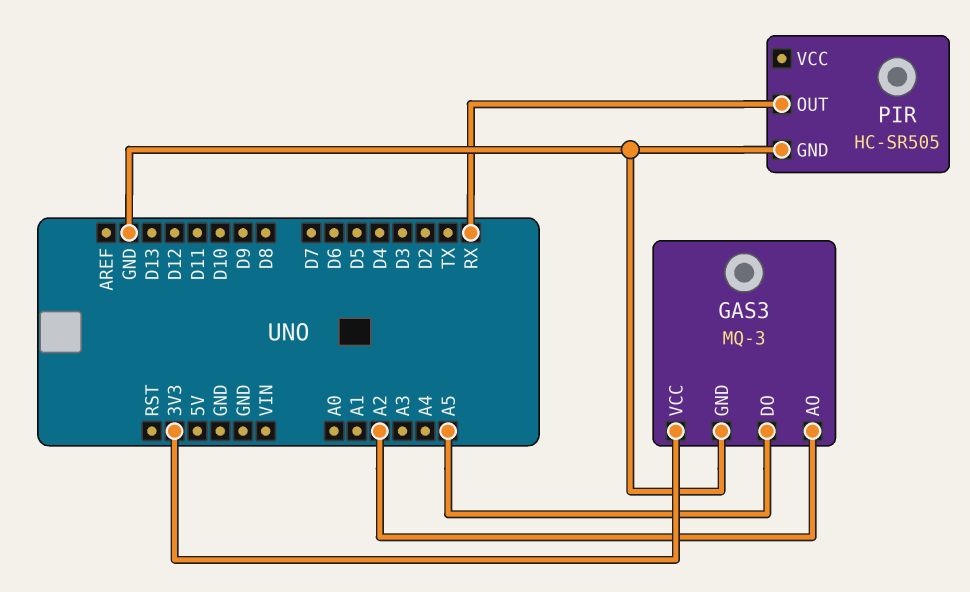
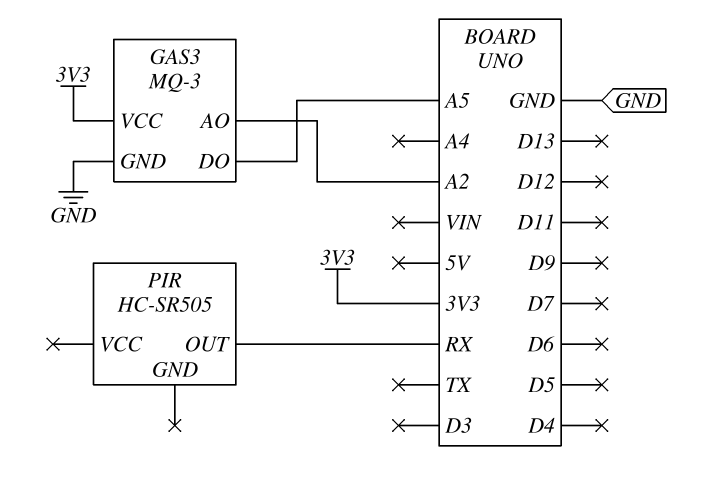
PIR pin GND: GND -> none

